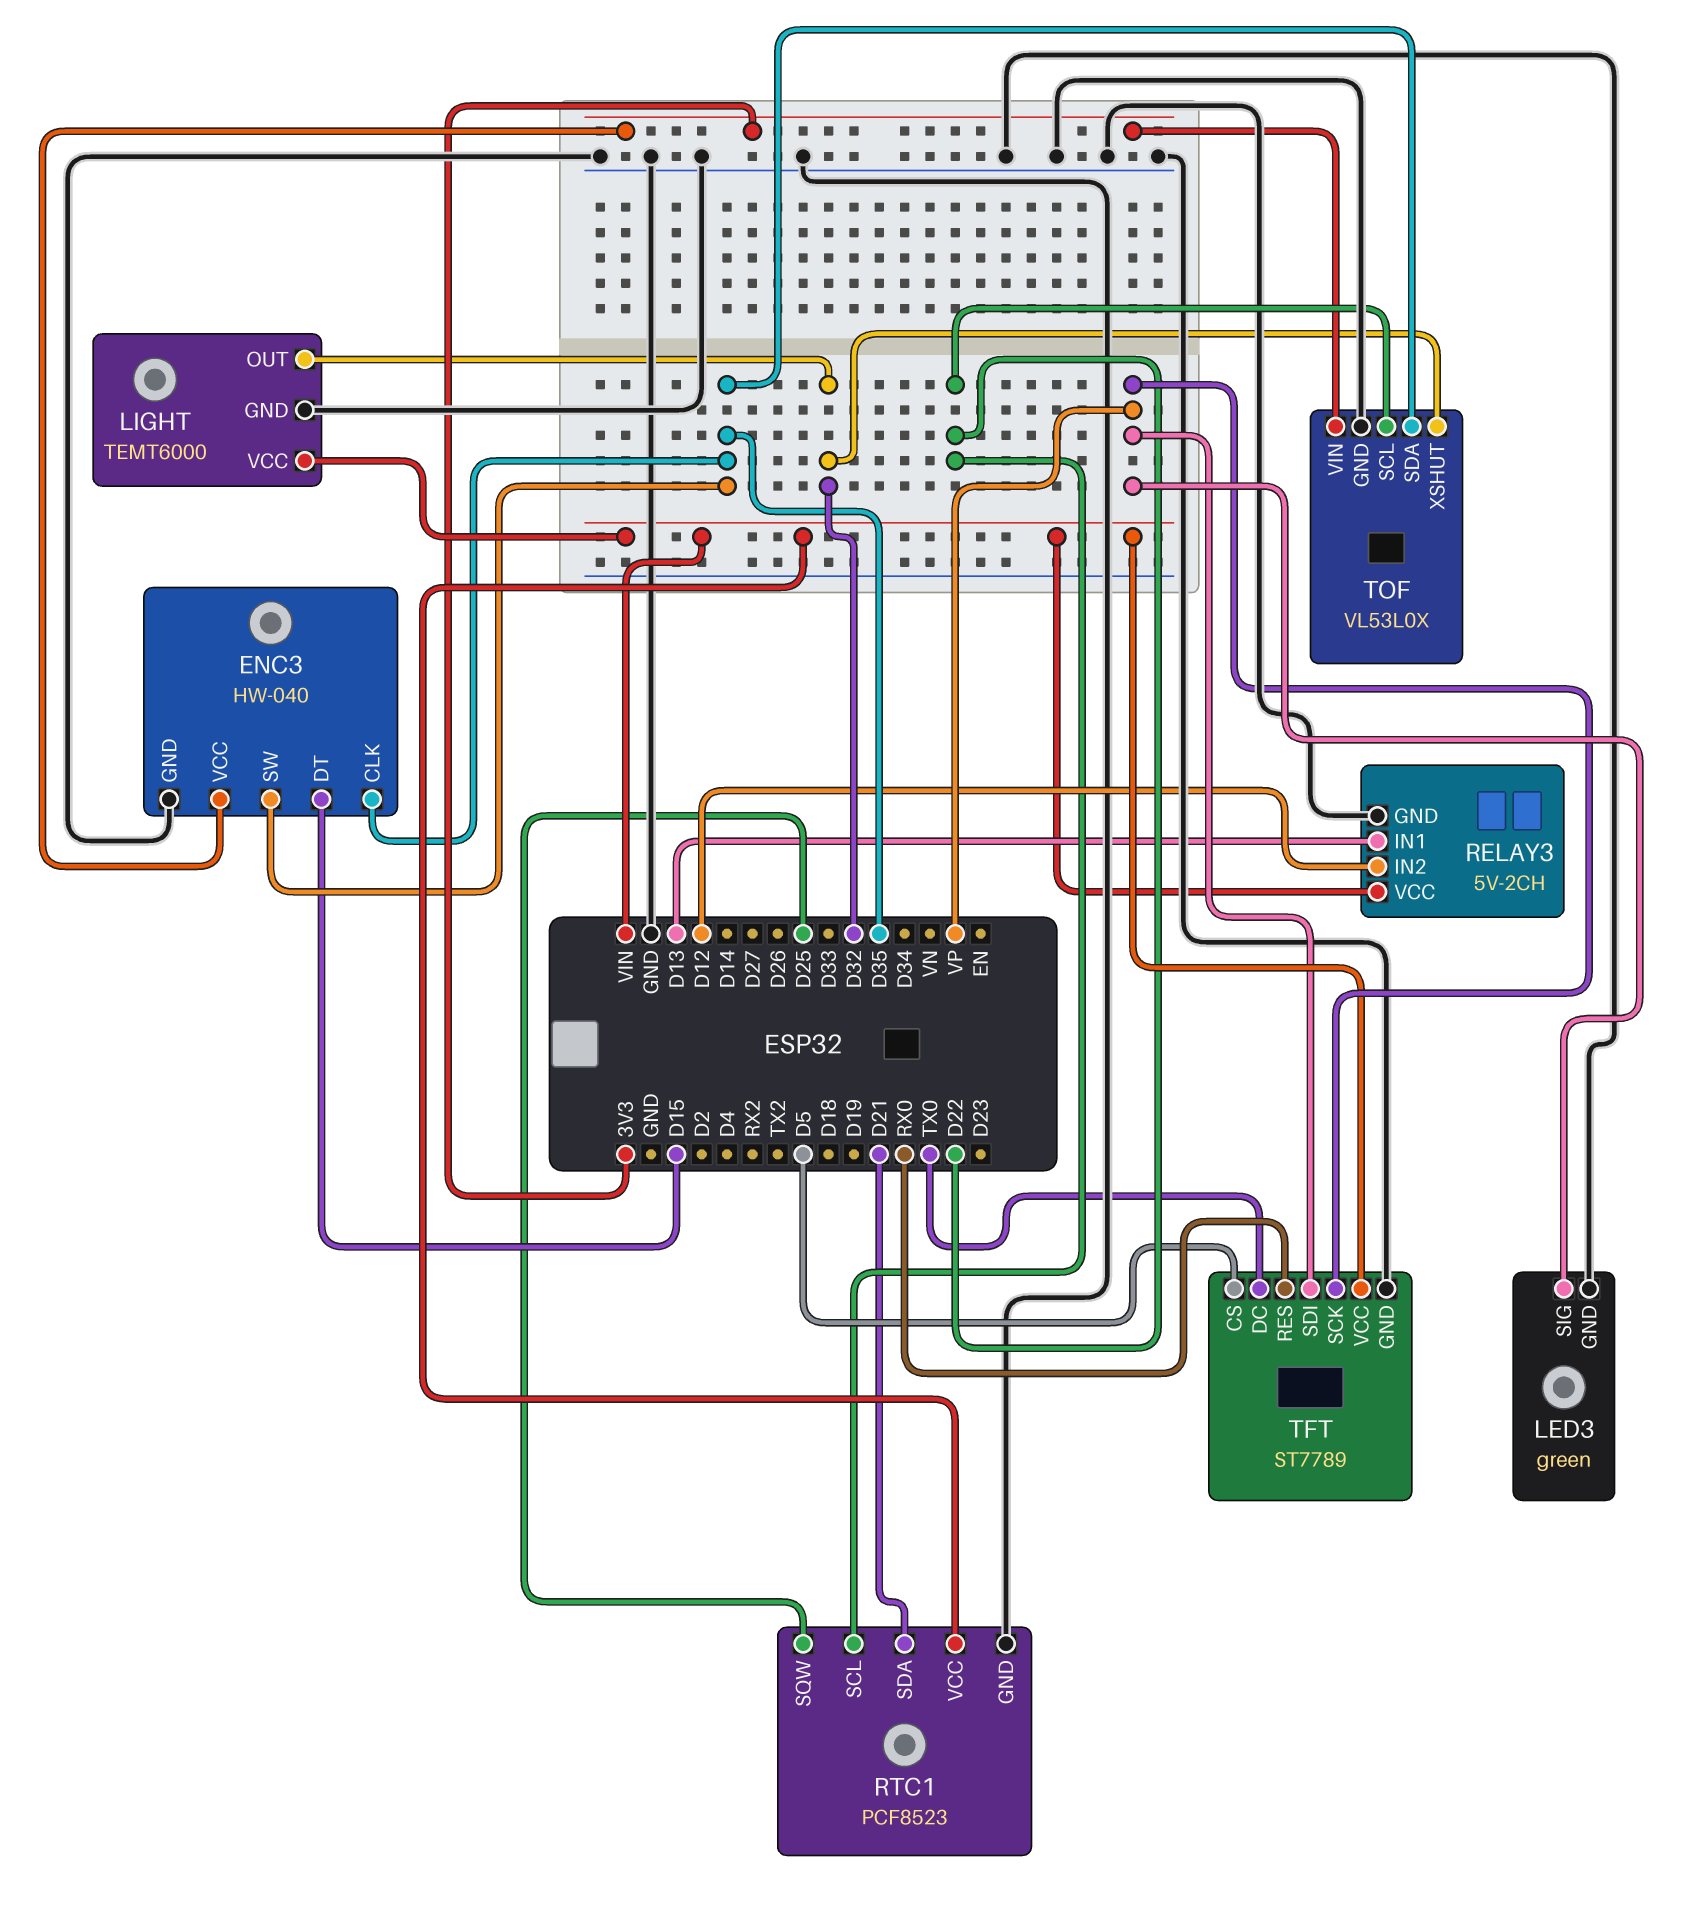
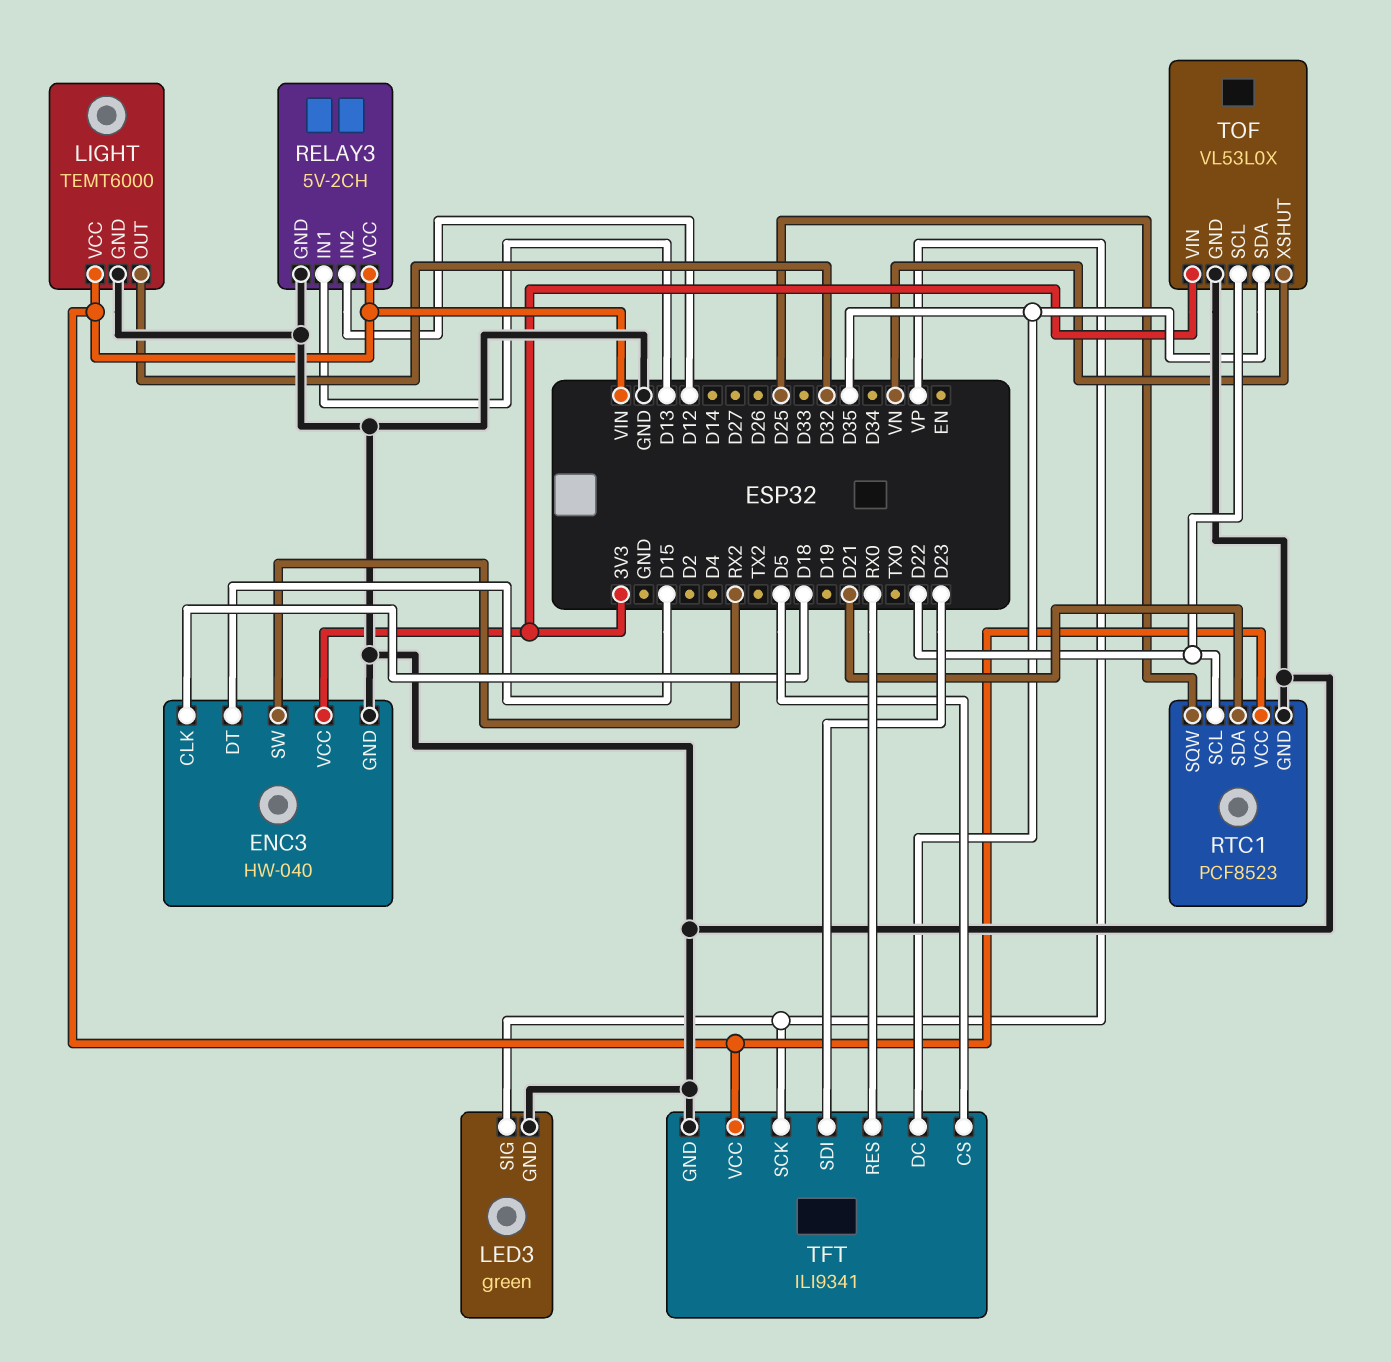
ENC3 pin CLK: D35 -> D18
ENC3 pin SW: D35 -> RX2
TFT: ST7789 -> ILI9341
TFT pin DC: TX0 -> D35
TFT pin SDI: VP -> D23
TOF pin XSHUT: D32 -> VN

